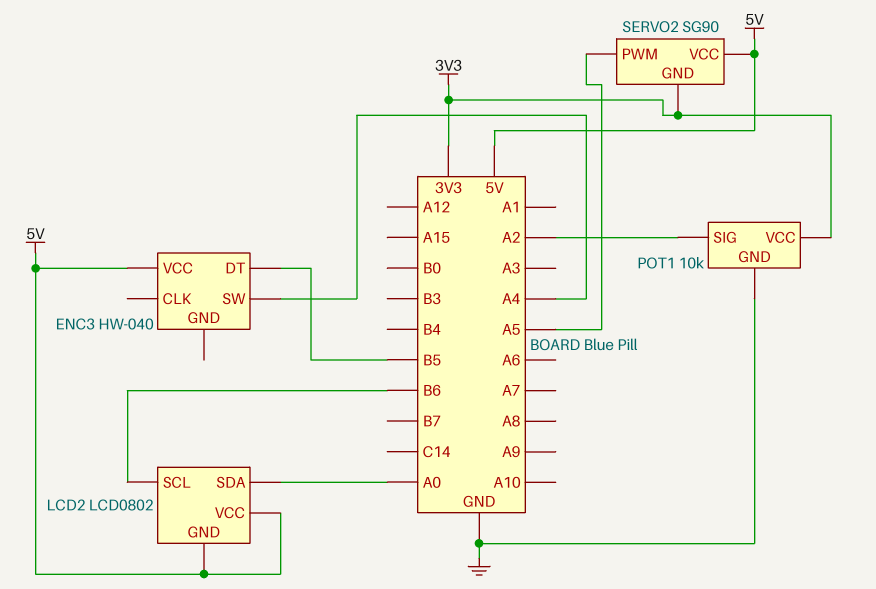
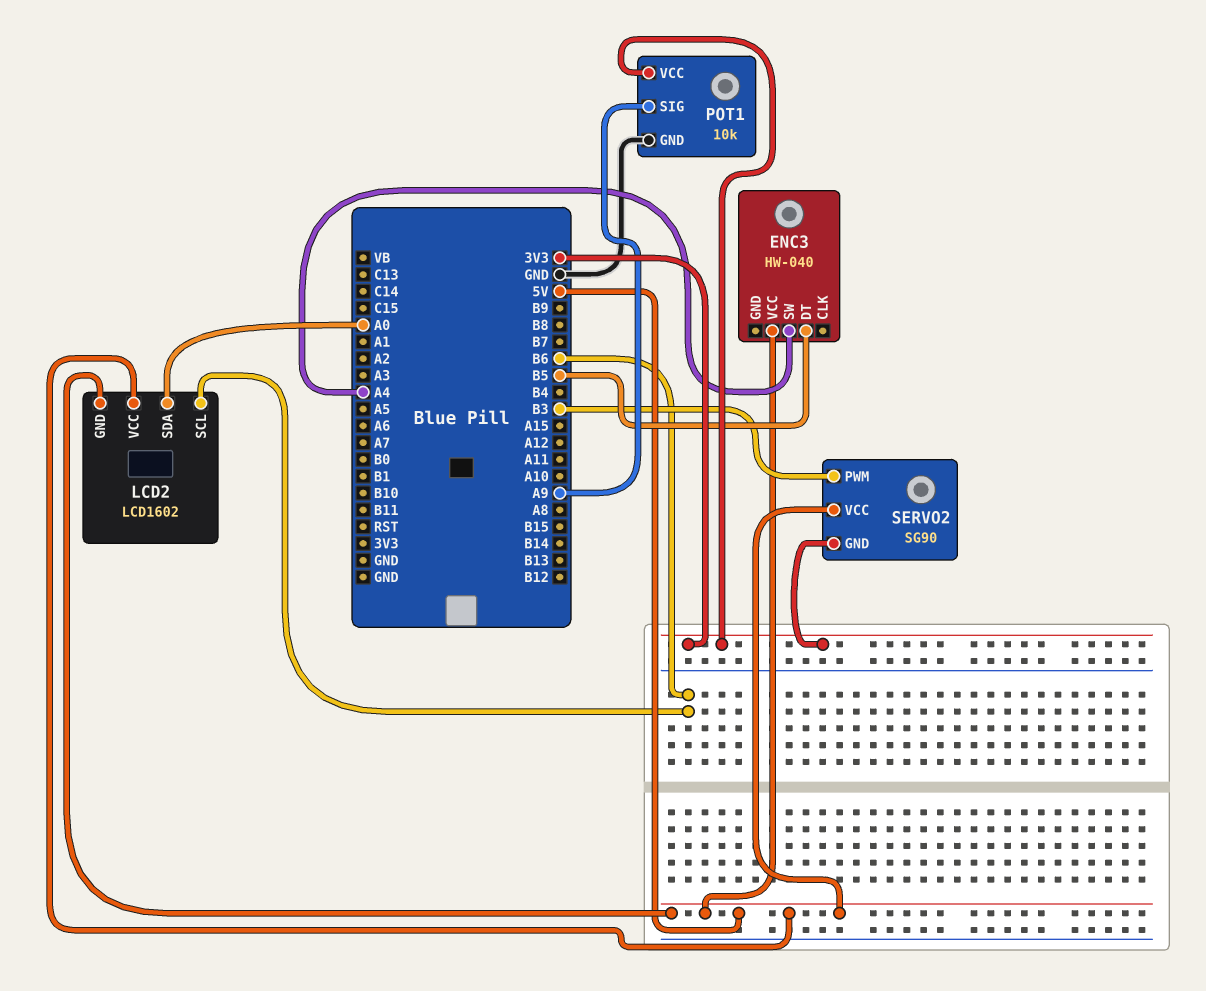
LCD2: LCD0802 -> LCD1602
POT1 pin SIG: A2 -> A9
SERVO2 pin PWM: A5 -> B3

